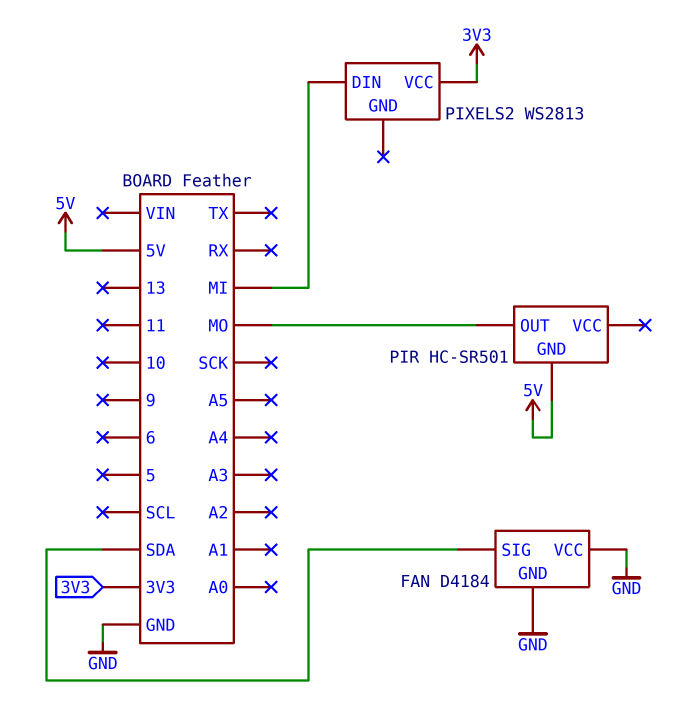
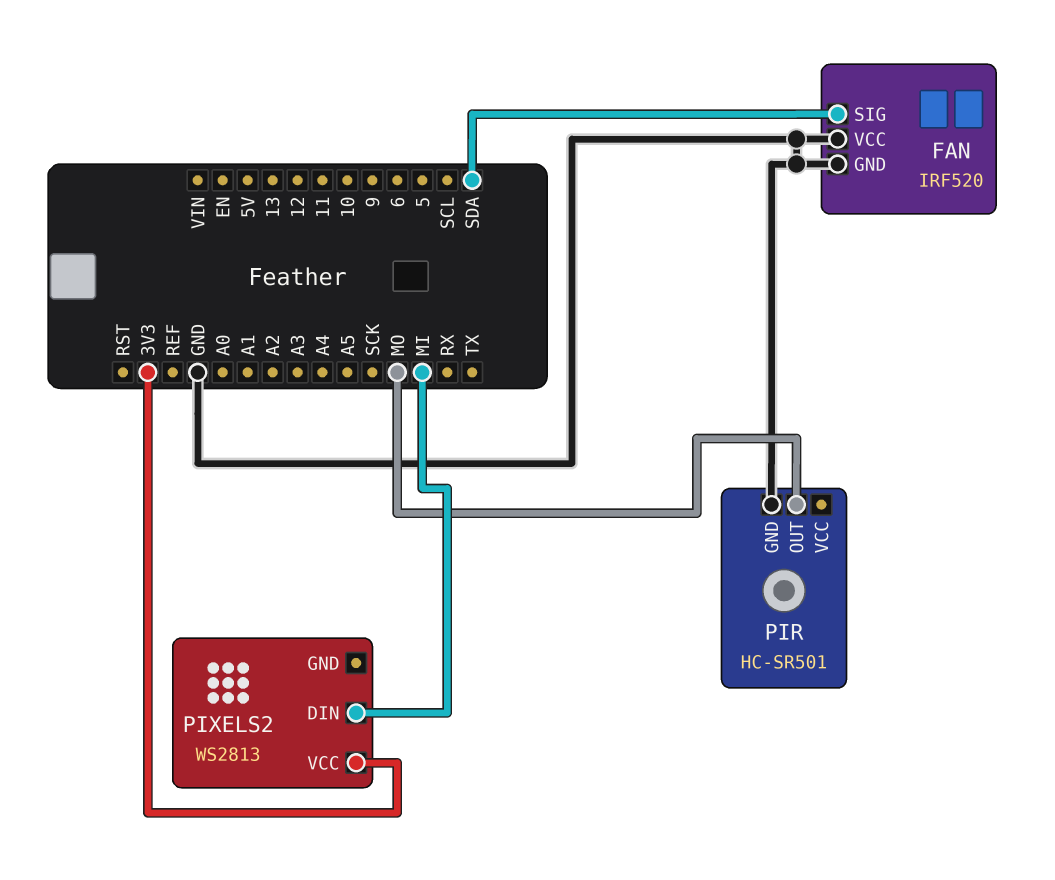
FAN: D4184 -> IRF520
PIR pin GND: 5V -> GND

